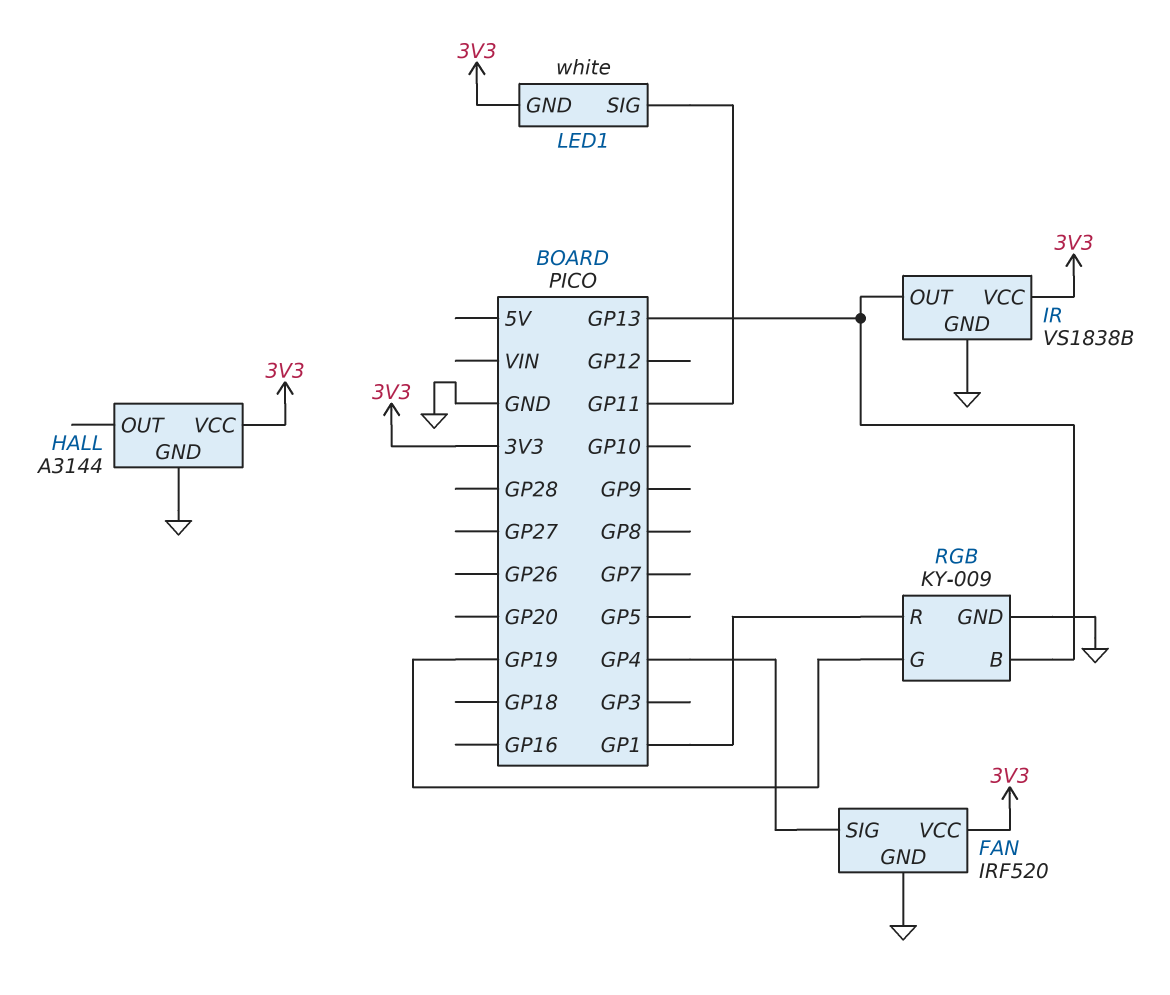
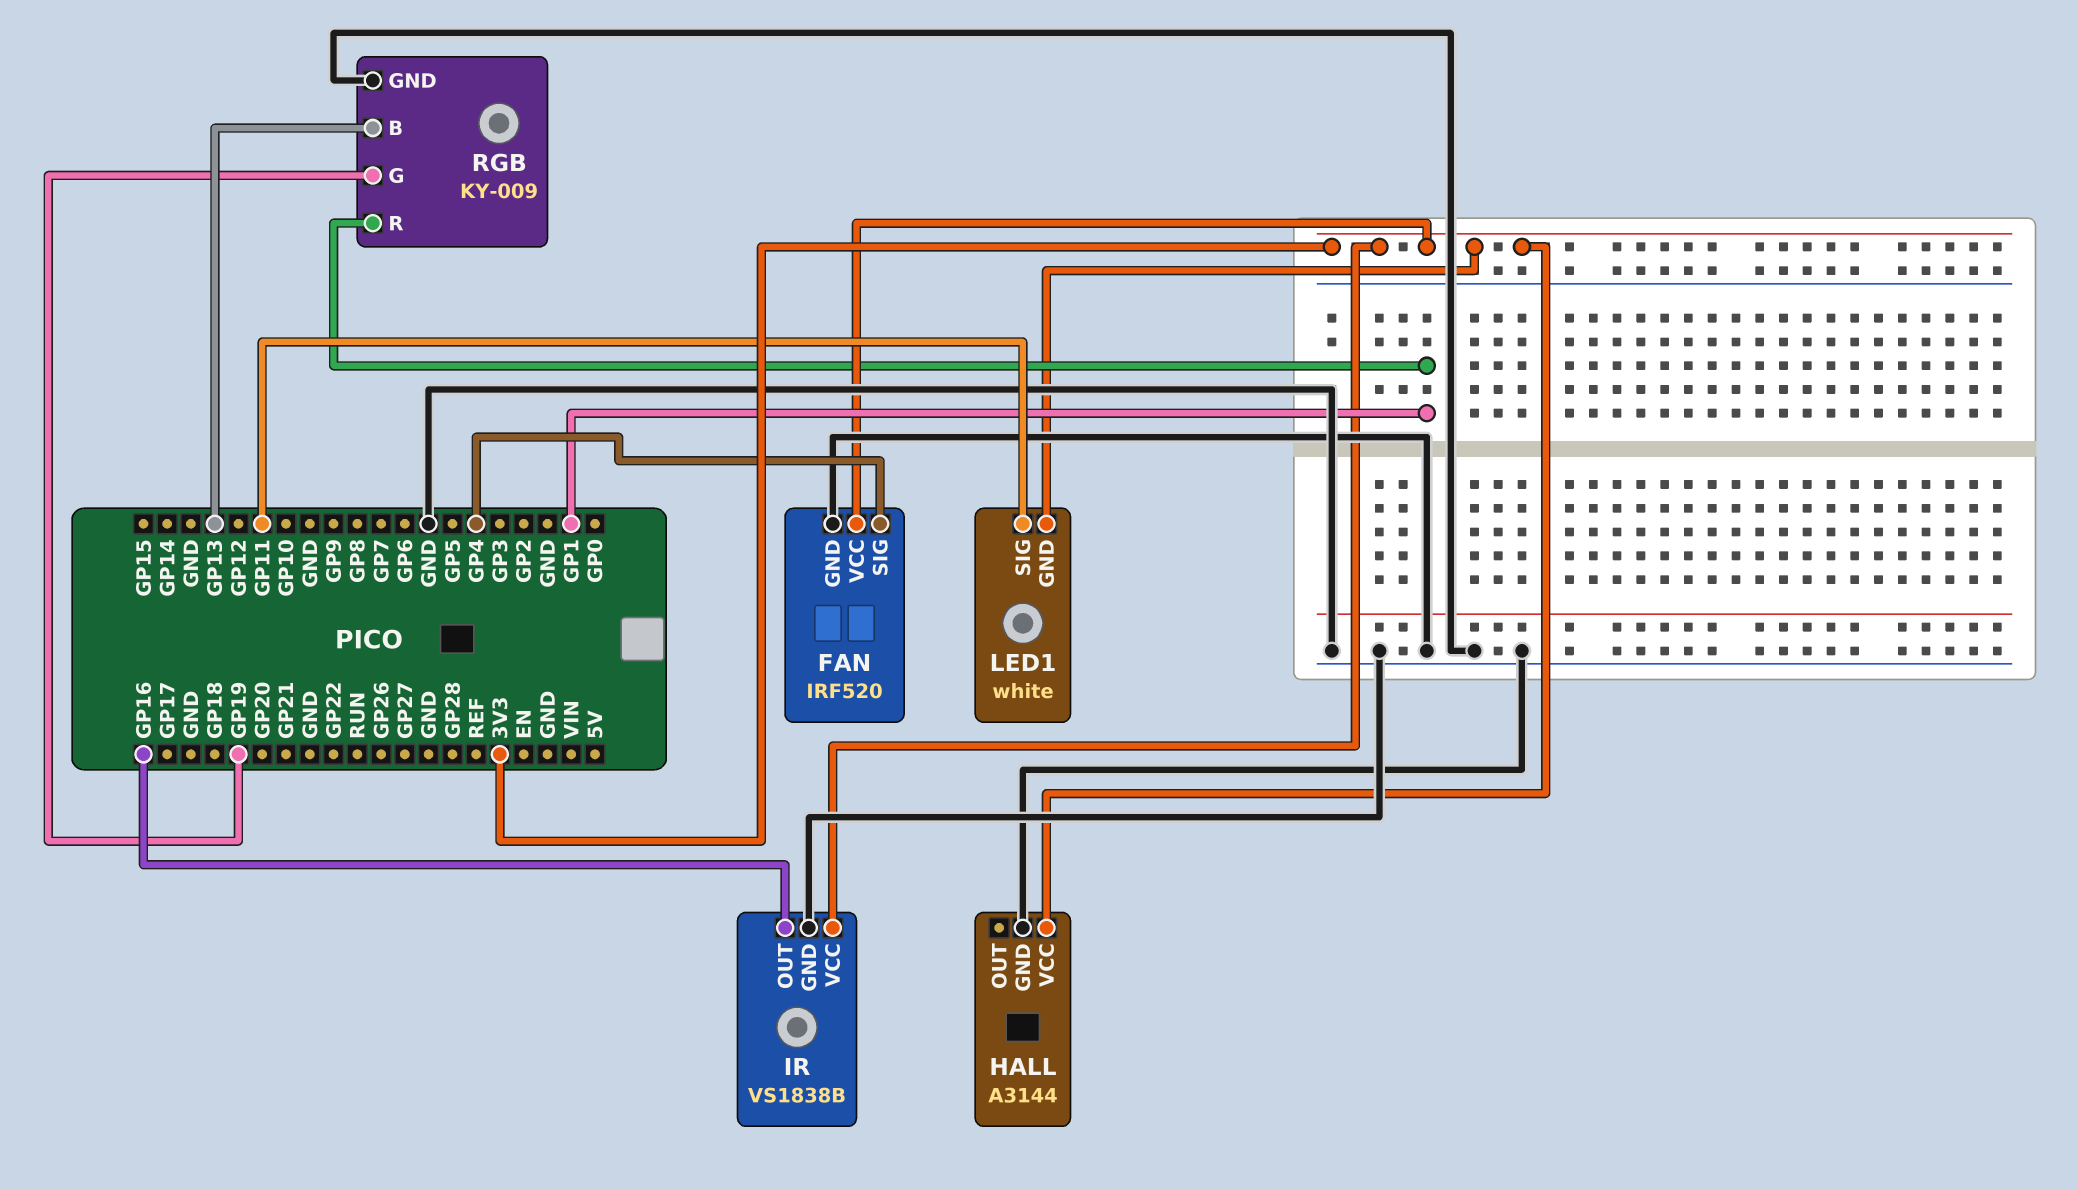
IR pin OUT: GP13 -> GP16

